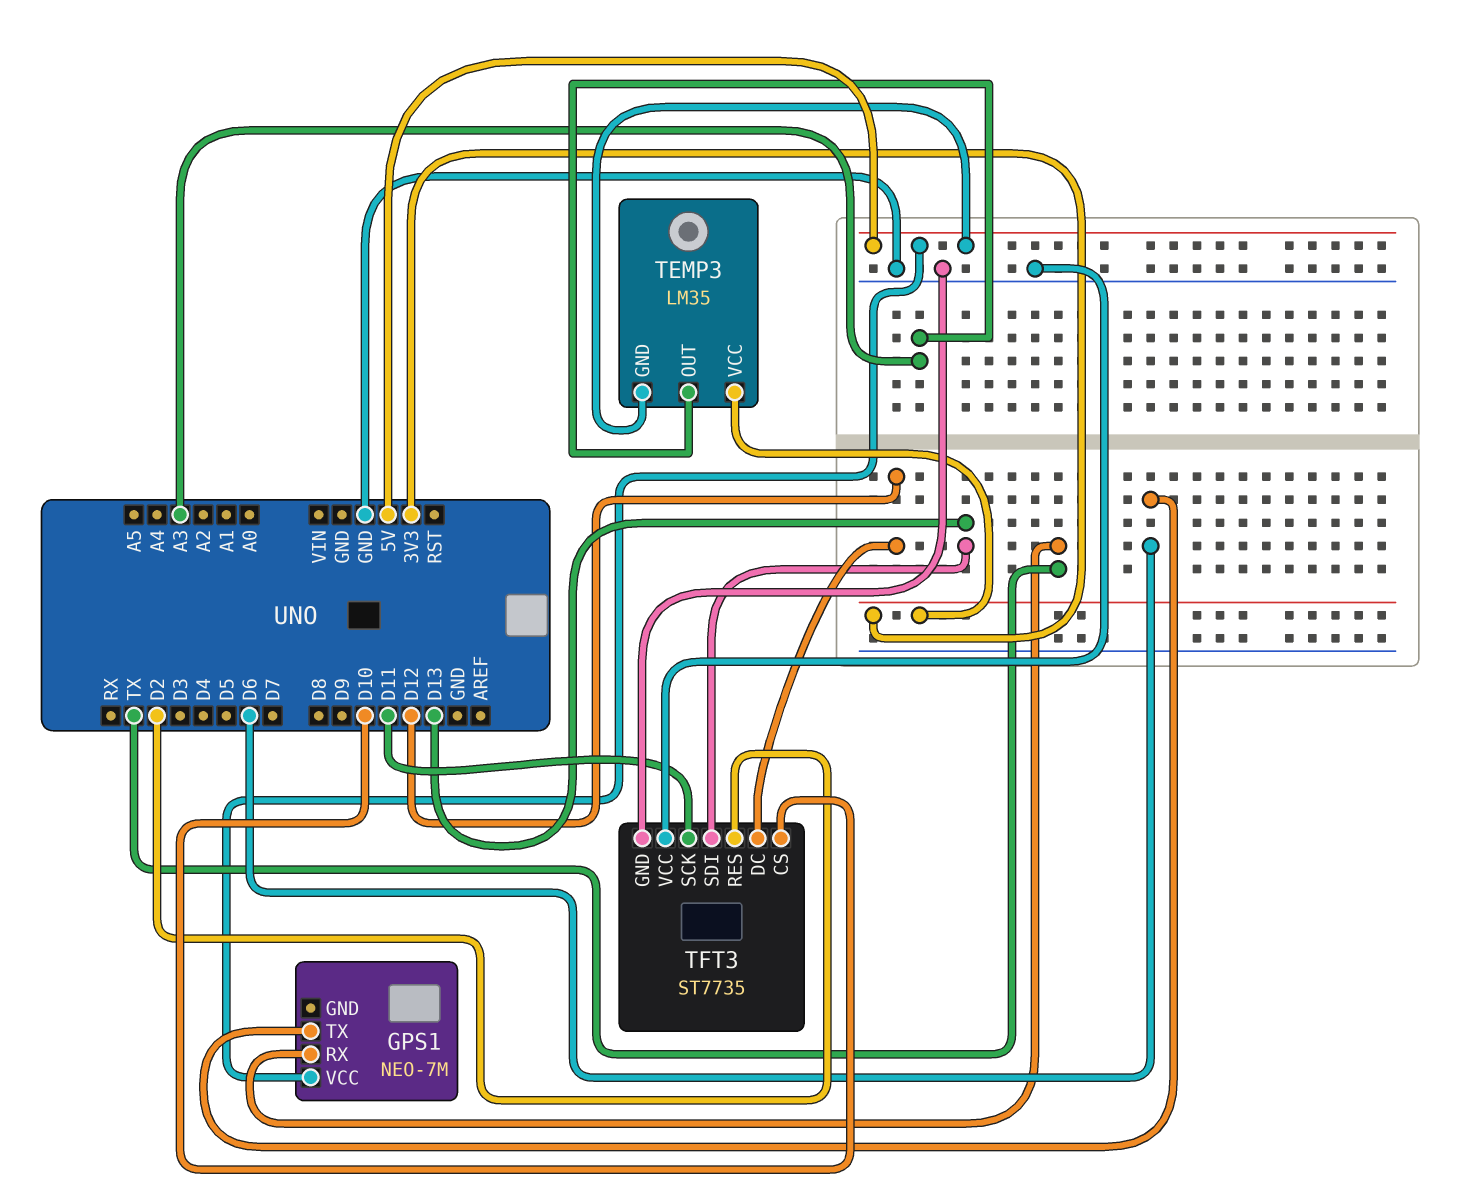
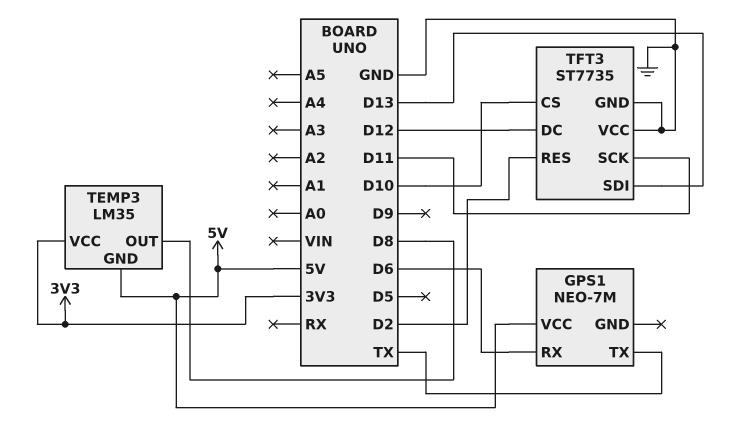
GPS1 pin RX: TX -> D6
GPS1 pin TX: D6 -> TX
TEMP3 pin OUT: A3 -> D8

